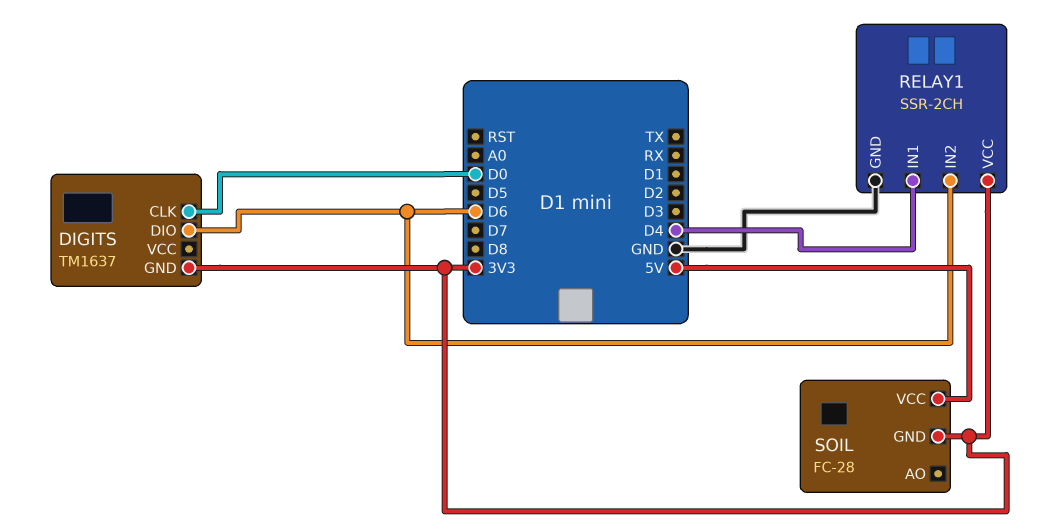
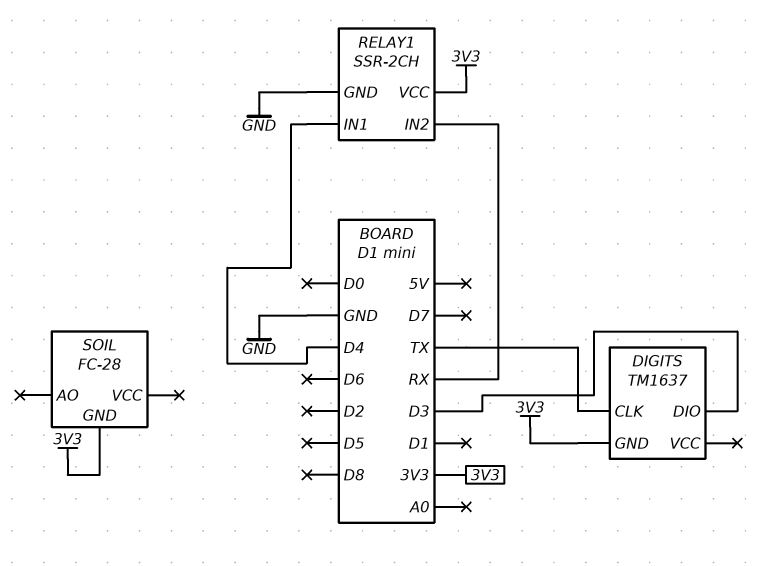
DIGITS pin CLK: D0 -> TX
DIGITS pin DIO: D6 -> D3
RELAY1 pin IN2: D6 -> RX
SOIL pin VCC: 5V -> none

